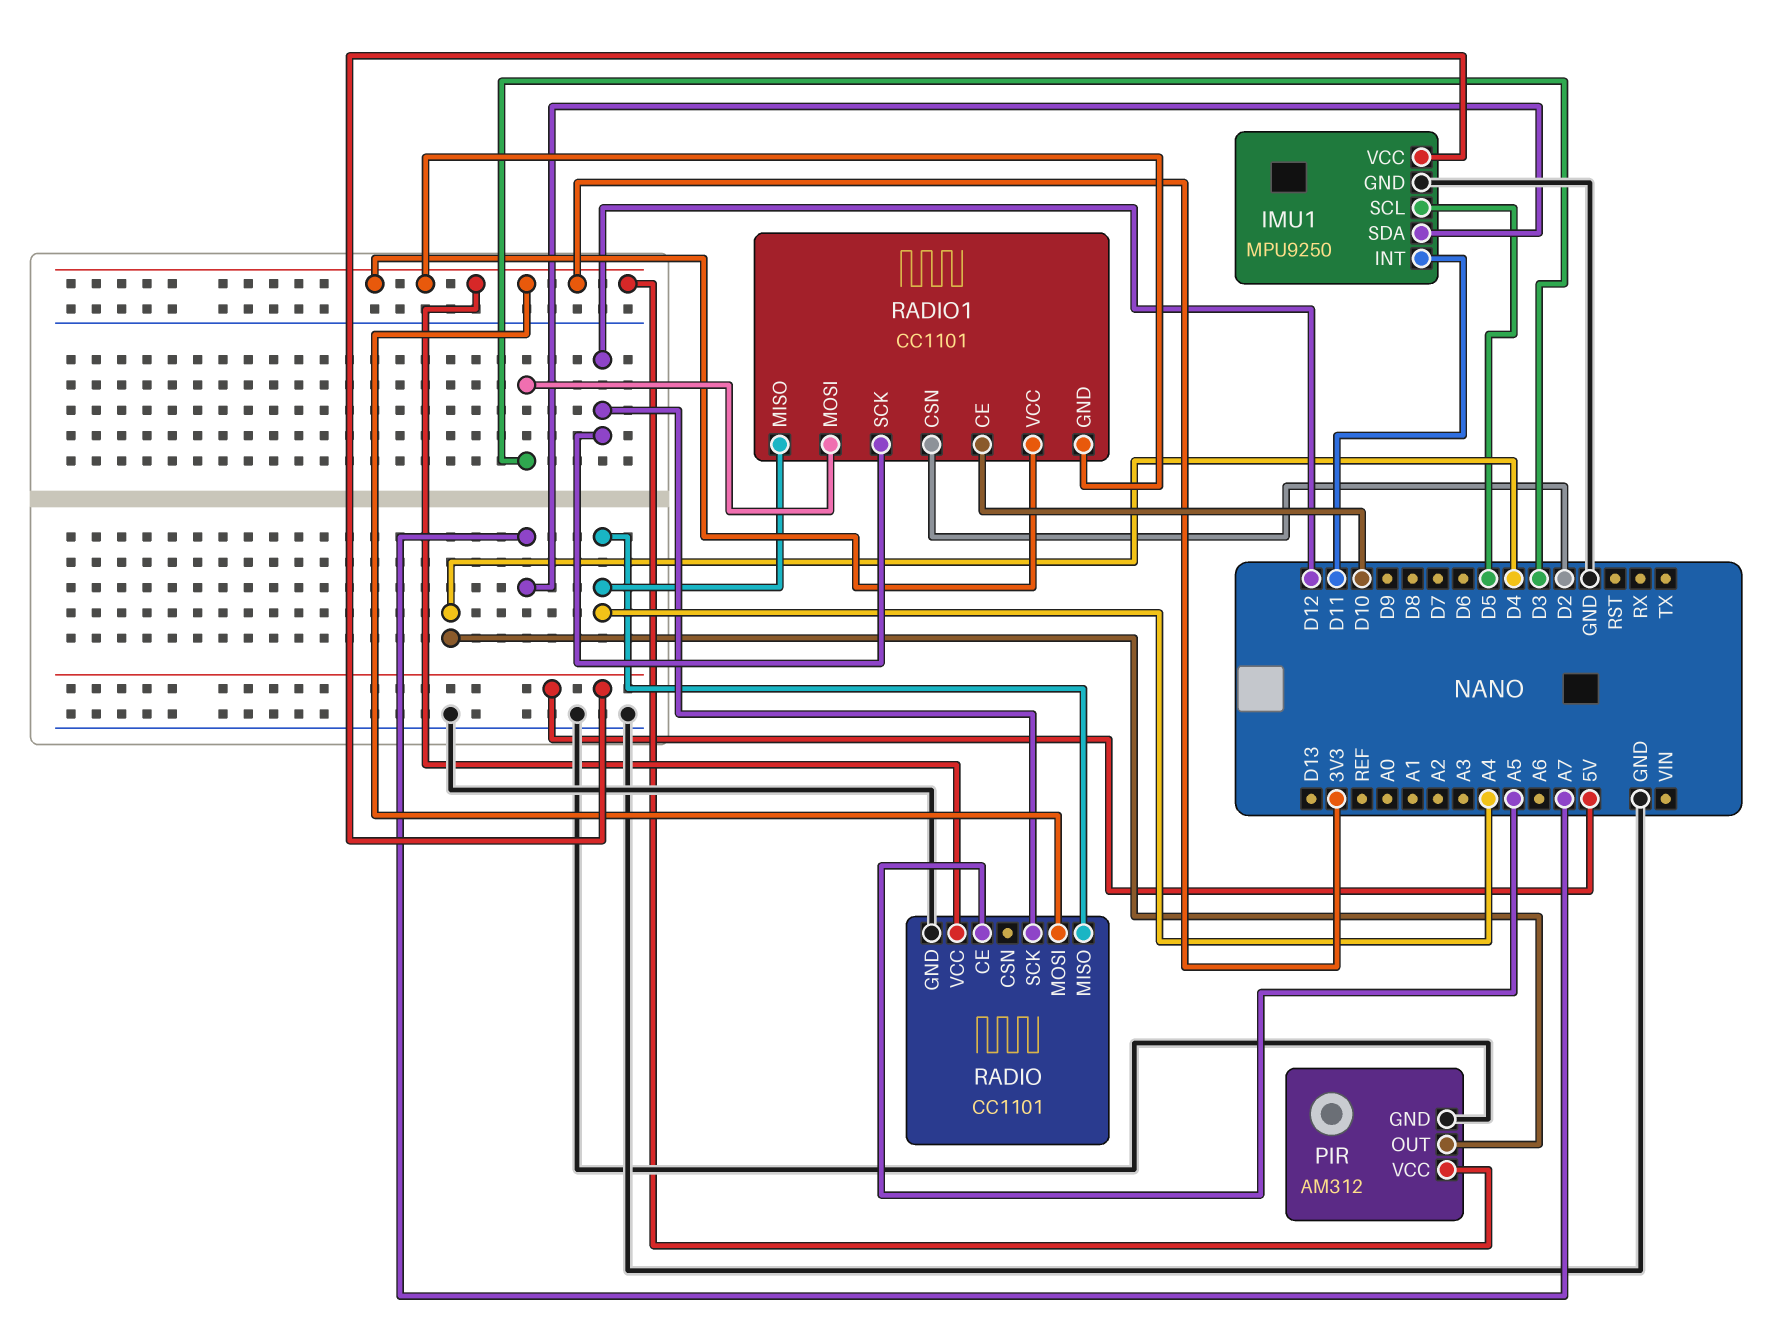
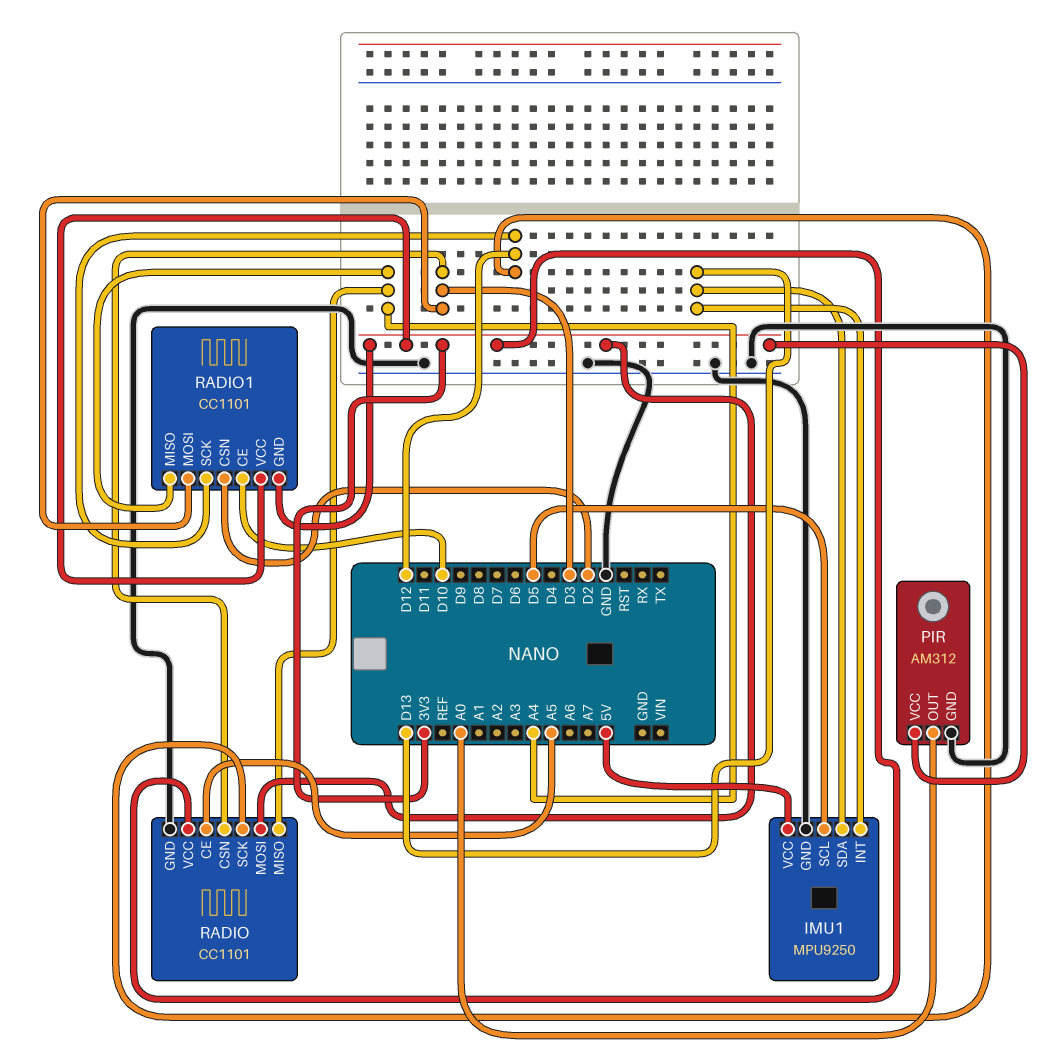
IMU1 pin INT: D11 -> D13
IMU1 pin SDA: A7 -> D13
PIR pin OUT: D4 -> A0
RADIO pin CSN: none -> D3

